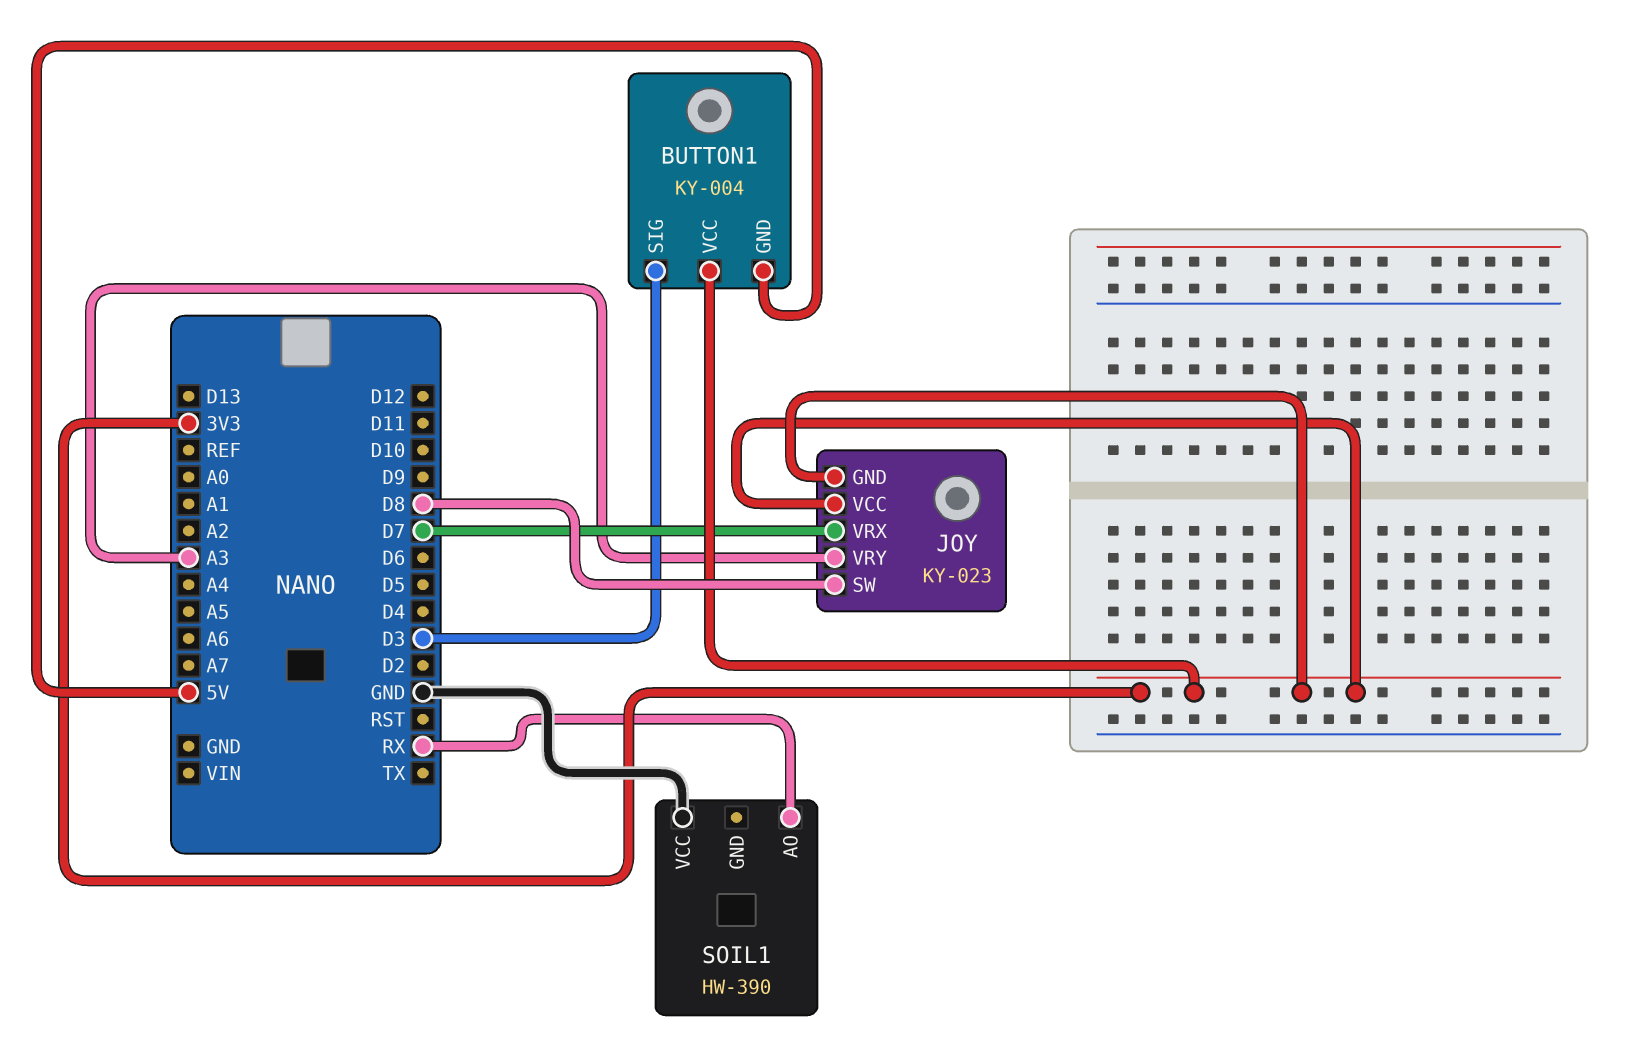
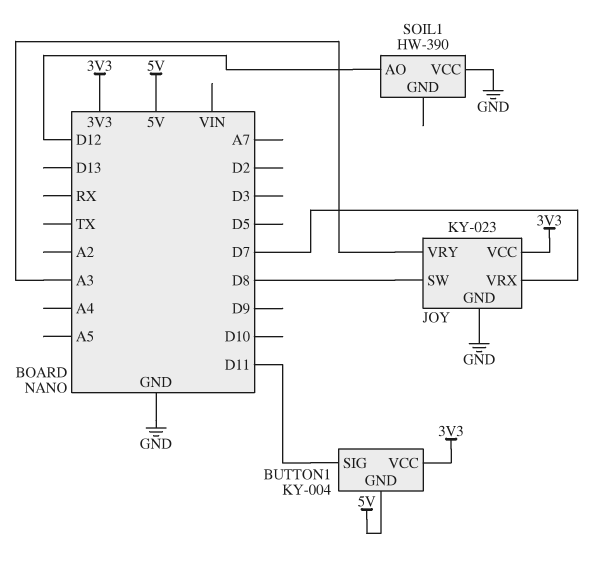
BUTTON1 pin SIG: D3 -> D11
JOY pin GND: 3V3 -> GND
SOIL1 pin AO: RX -> D12

